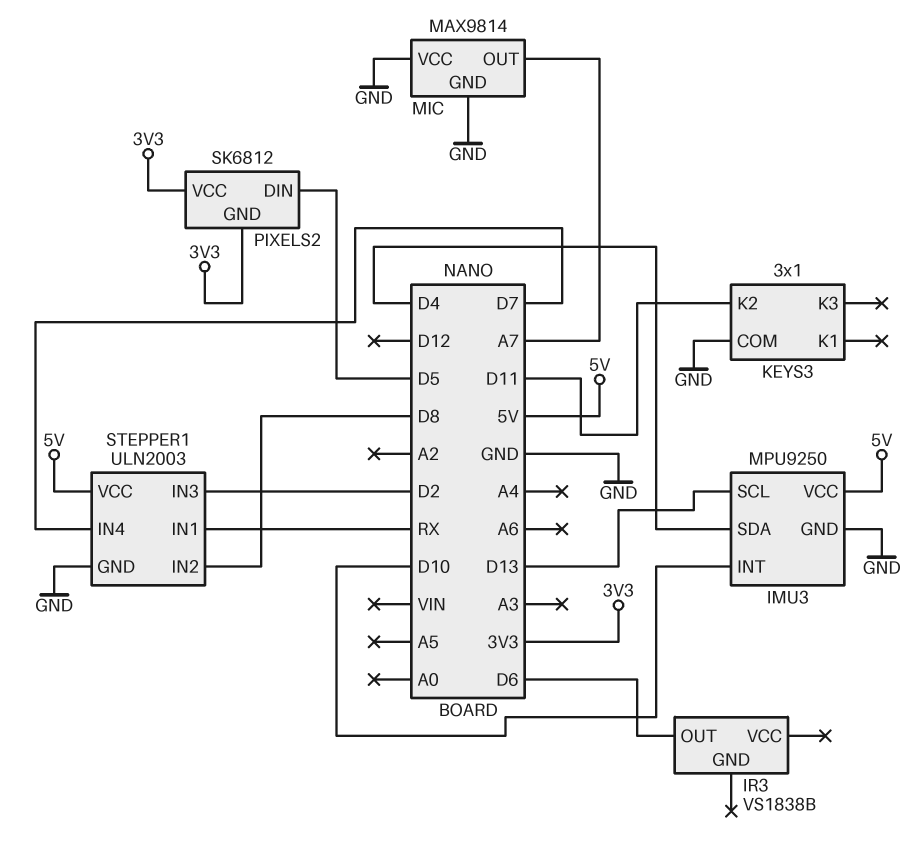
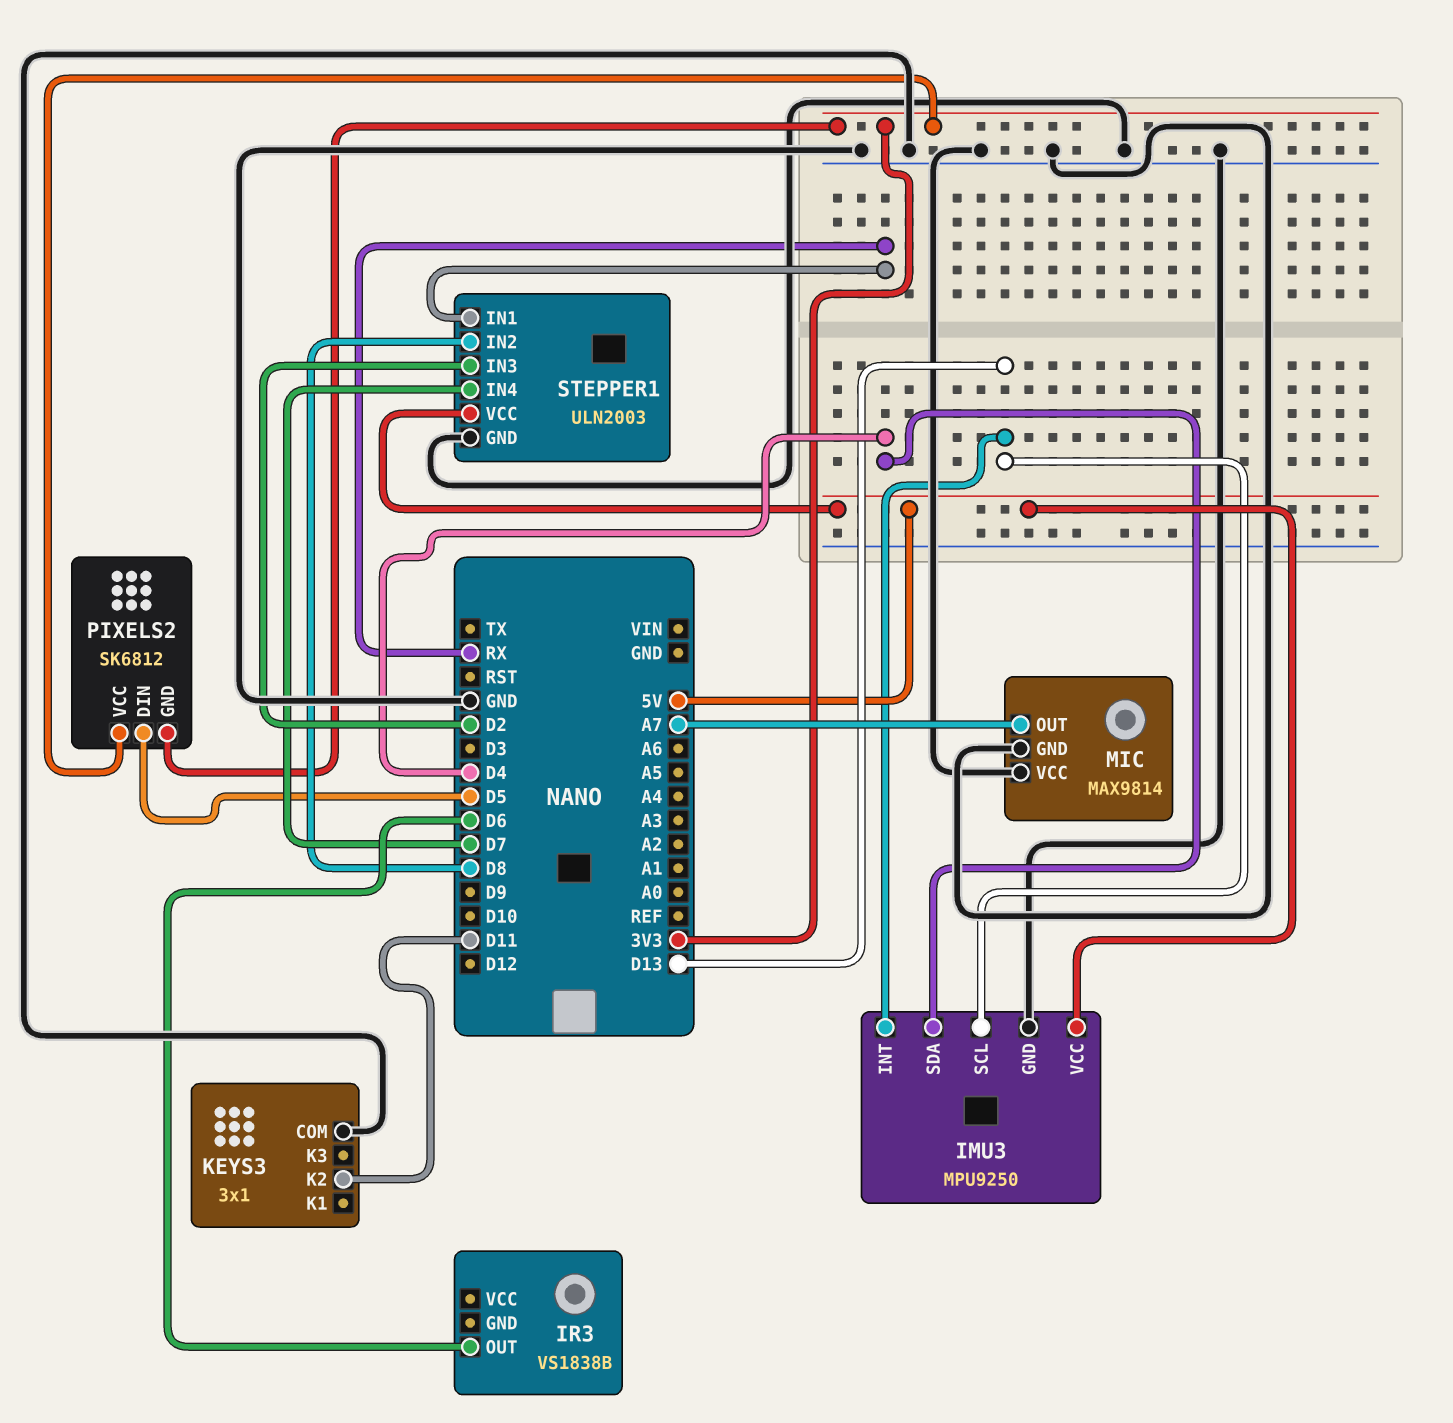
IMU3 pin INT: D10 -> D13

